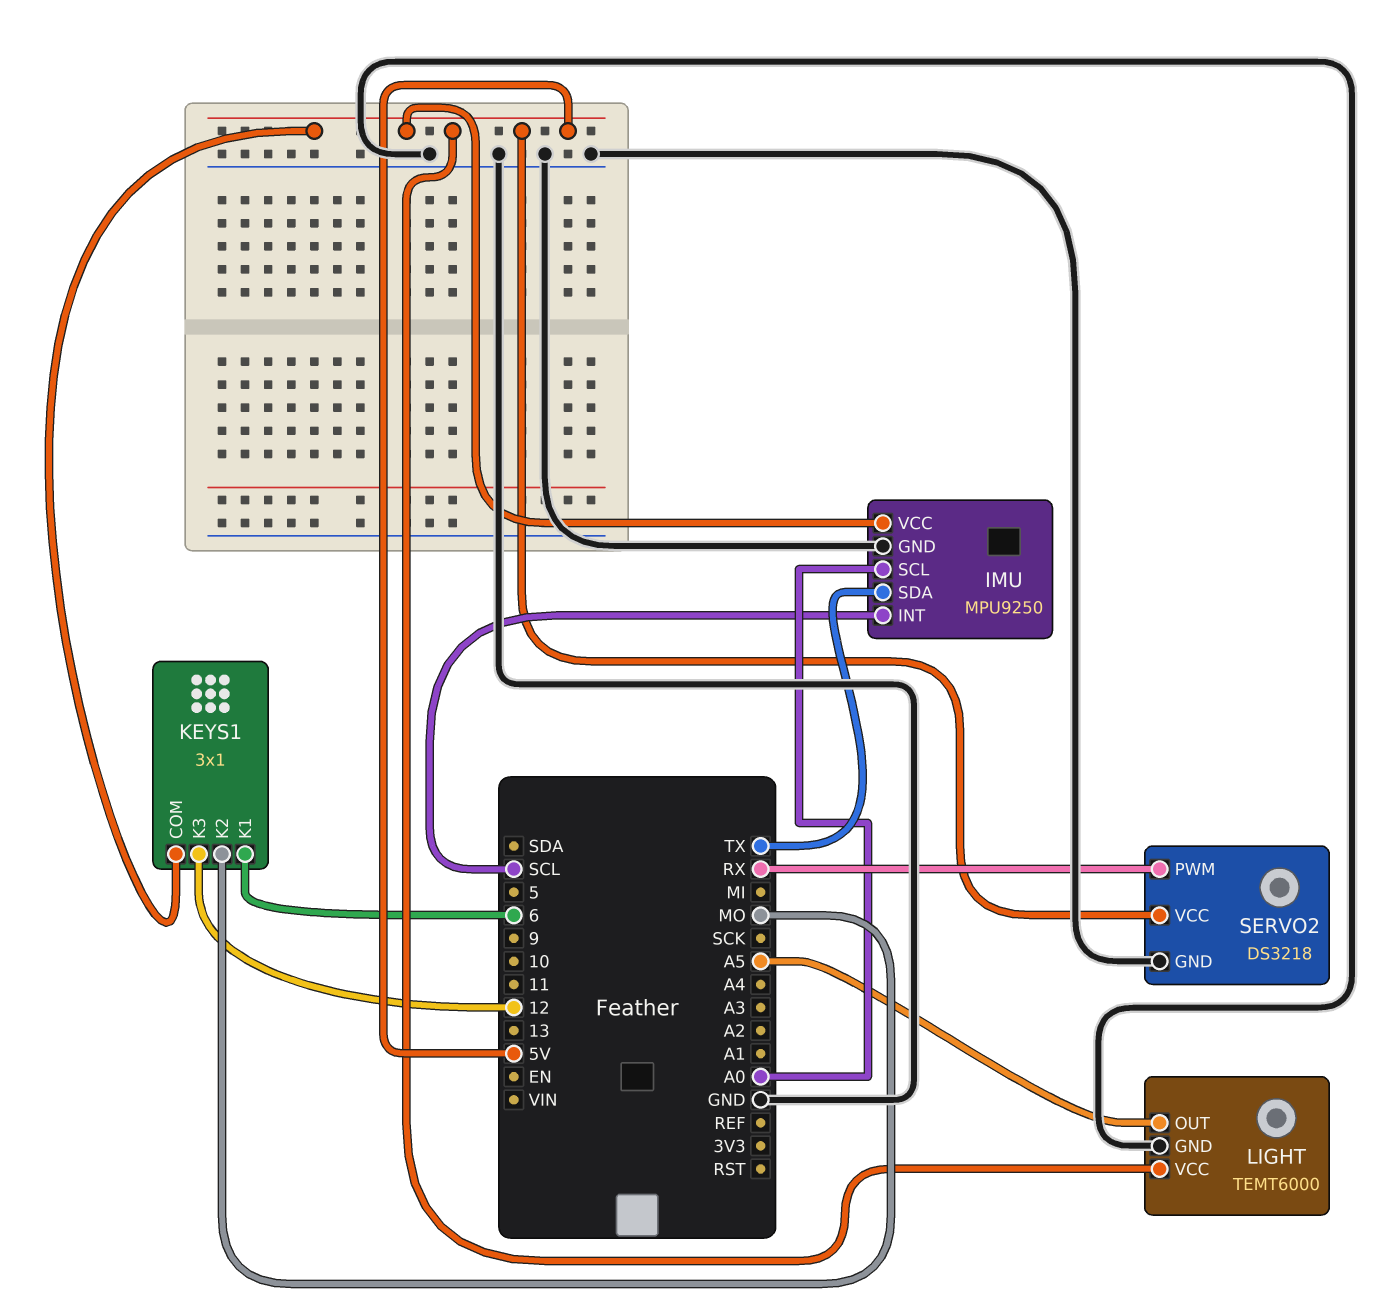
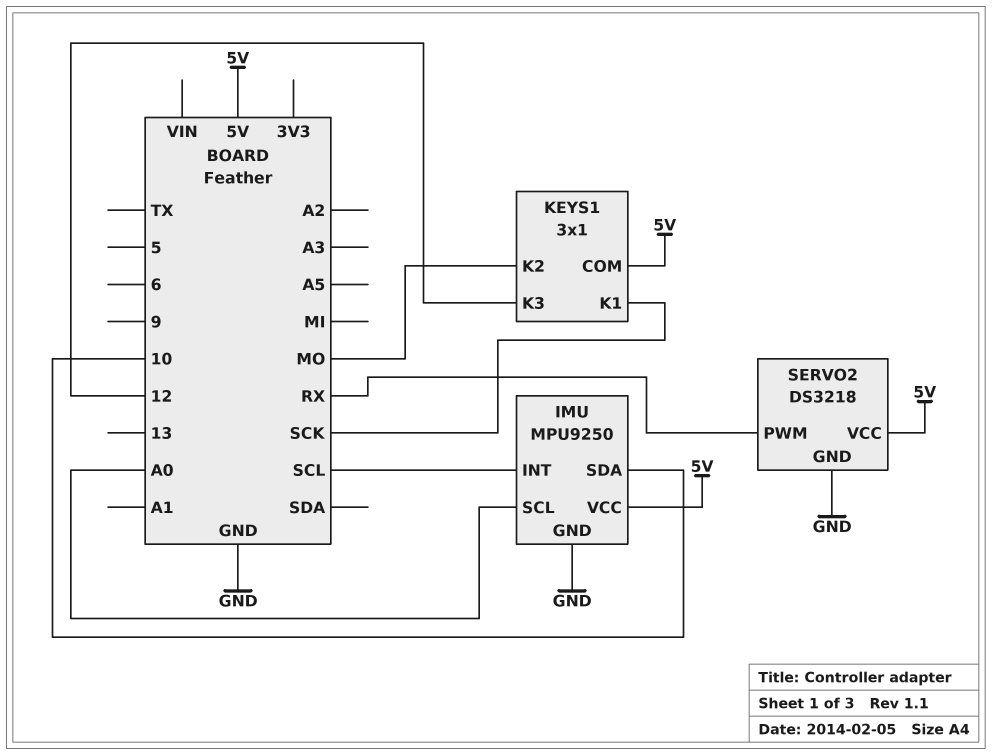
IMU pin SDA: TX -> 10
KEYS1 pin K1: 6 -> SCK
LIGHT: TEMT6000 -> none
LIGHT pin GND: GND -> none
LIGHT pin OUT: A5 -> none
LIGHT pin VCC: 5V -> none

